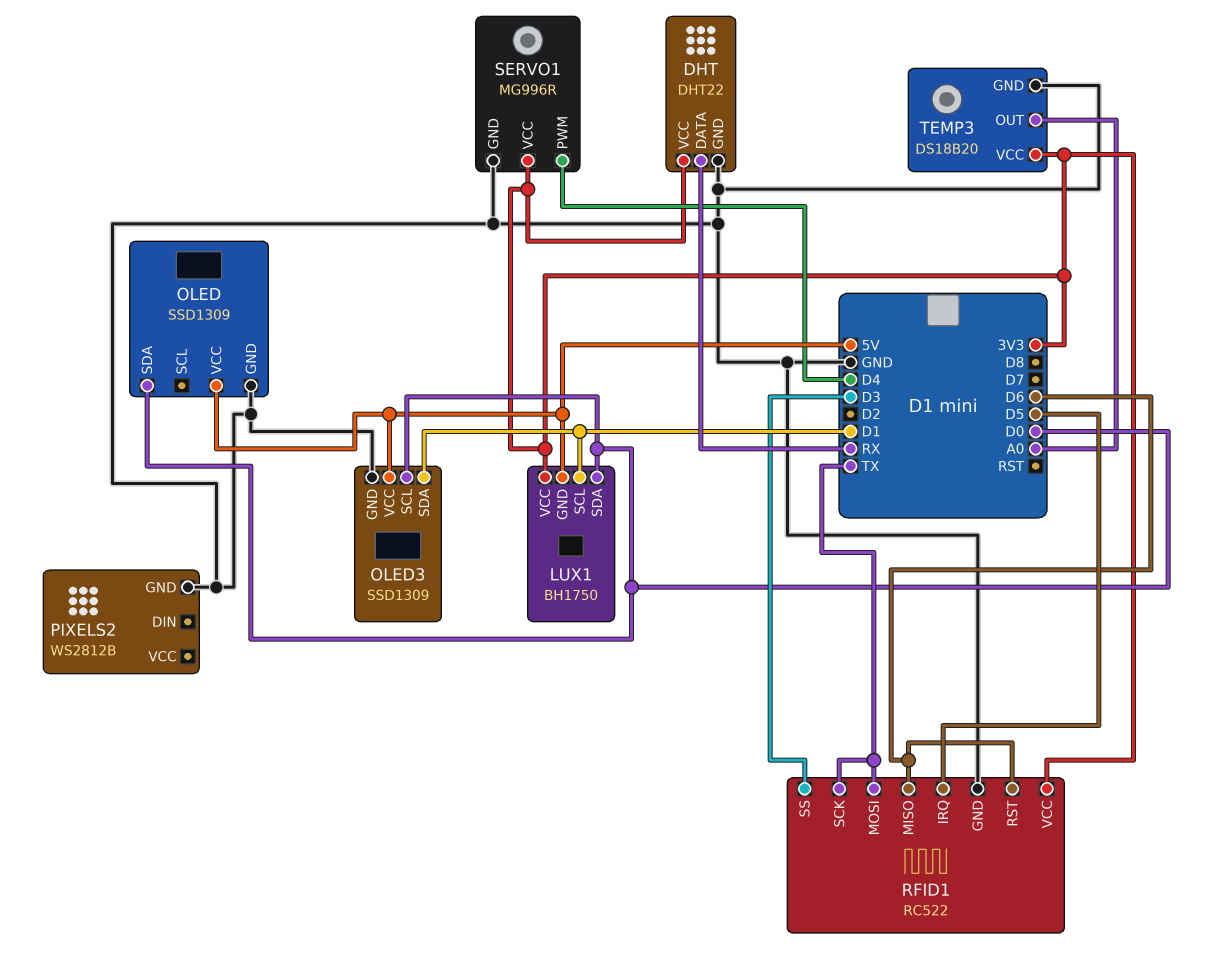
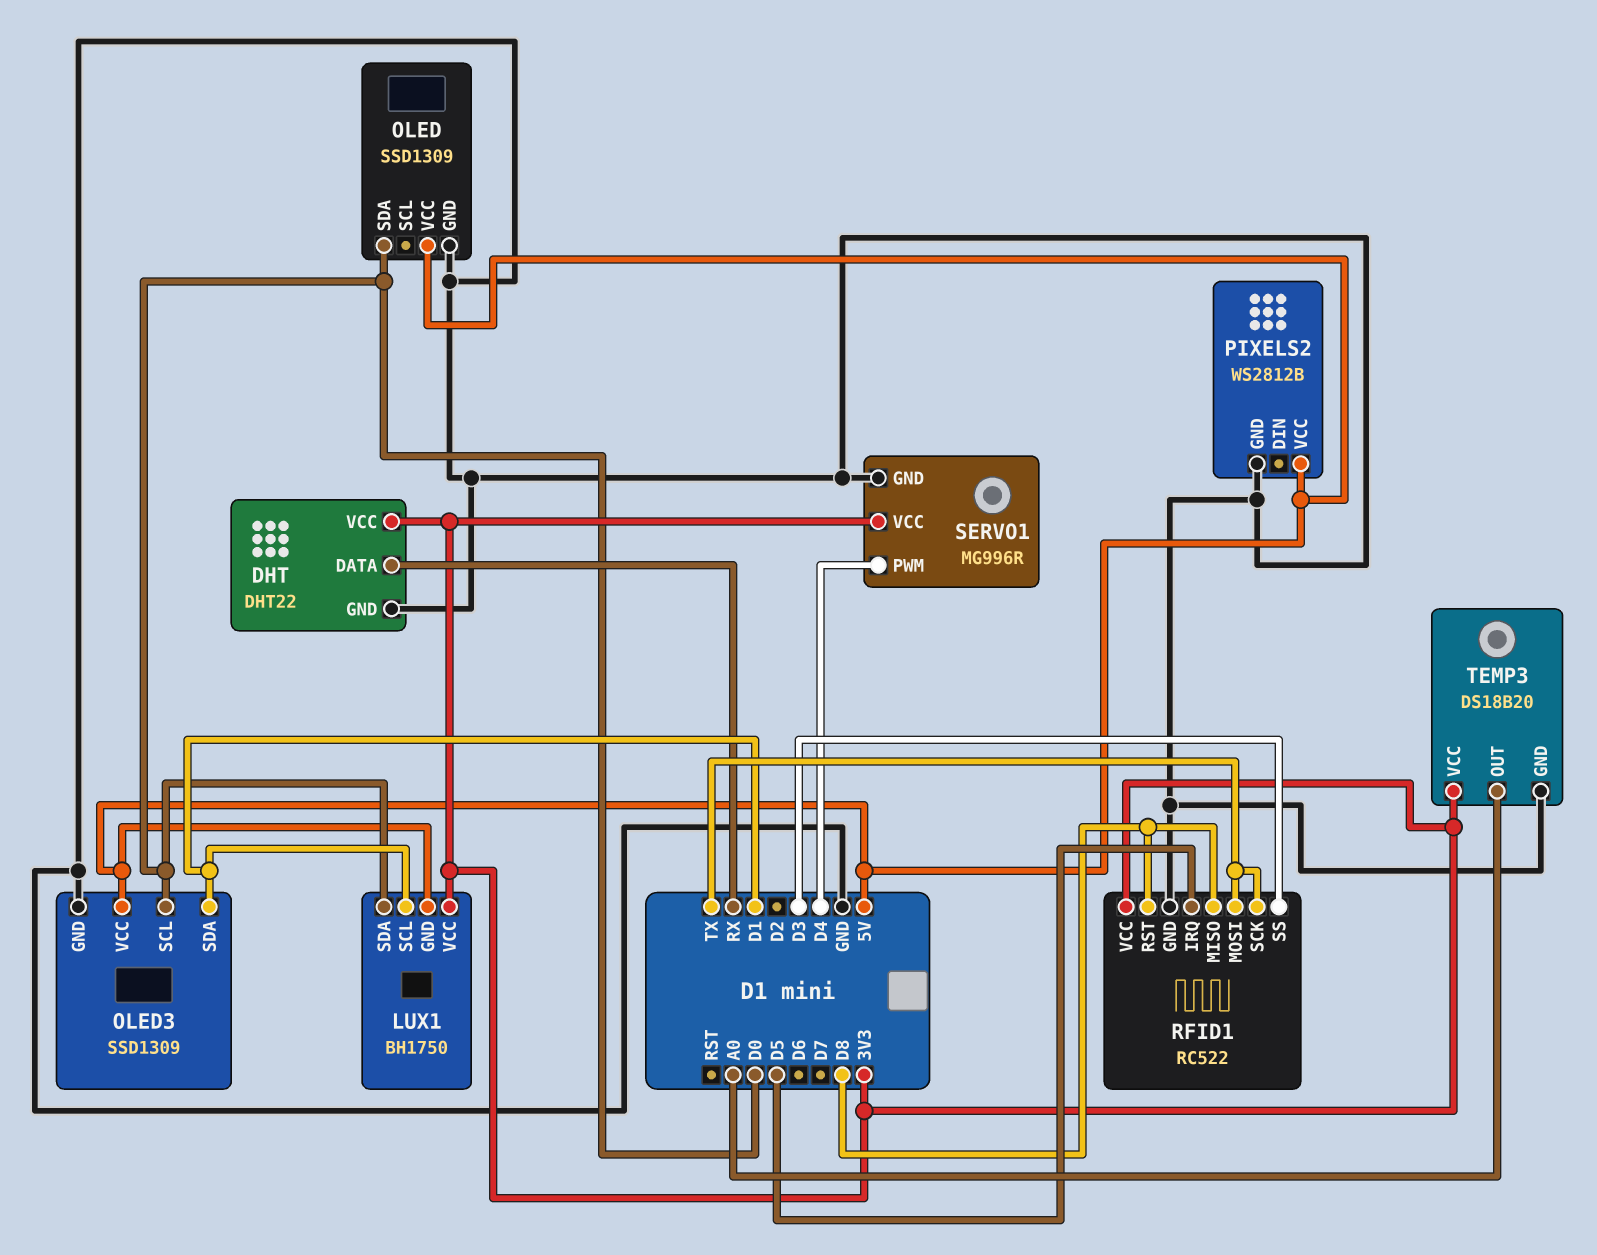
PIXELS2 pin VCC: none -> 5V
RFID1 pin MISO: D6 -> D8
RFID1 pin RST: D6 -> D8

